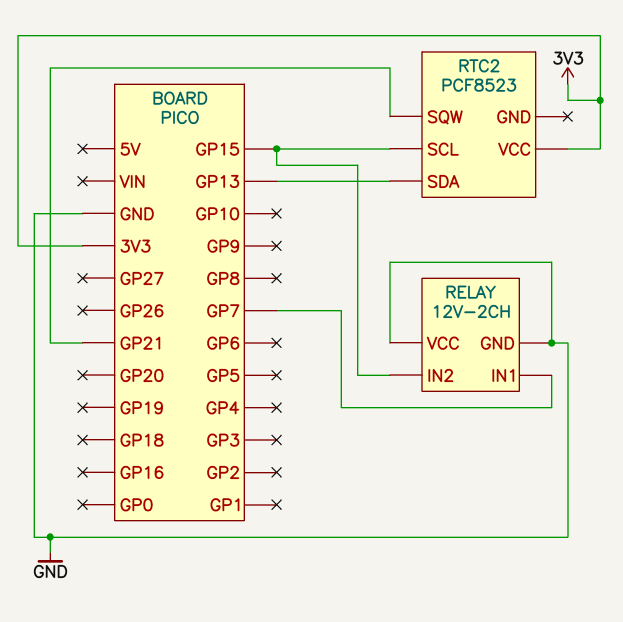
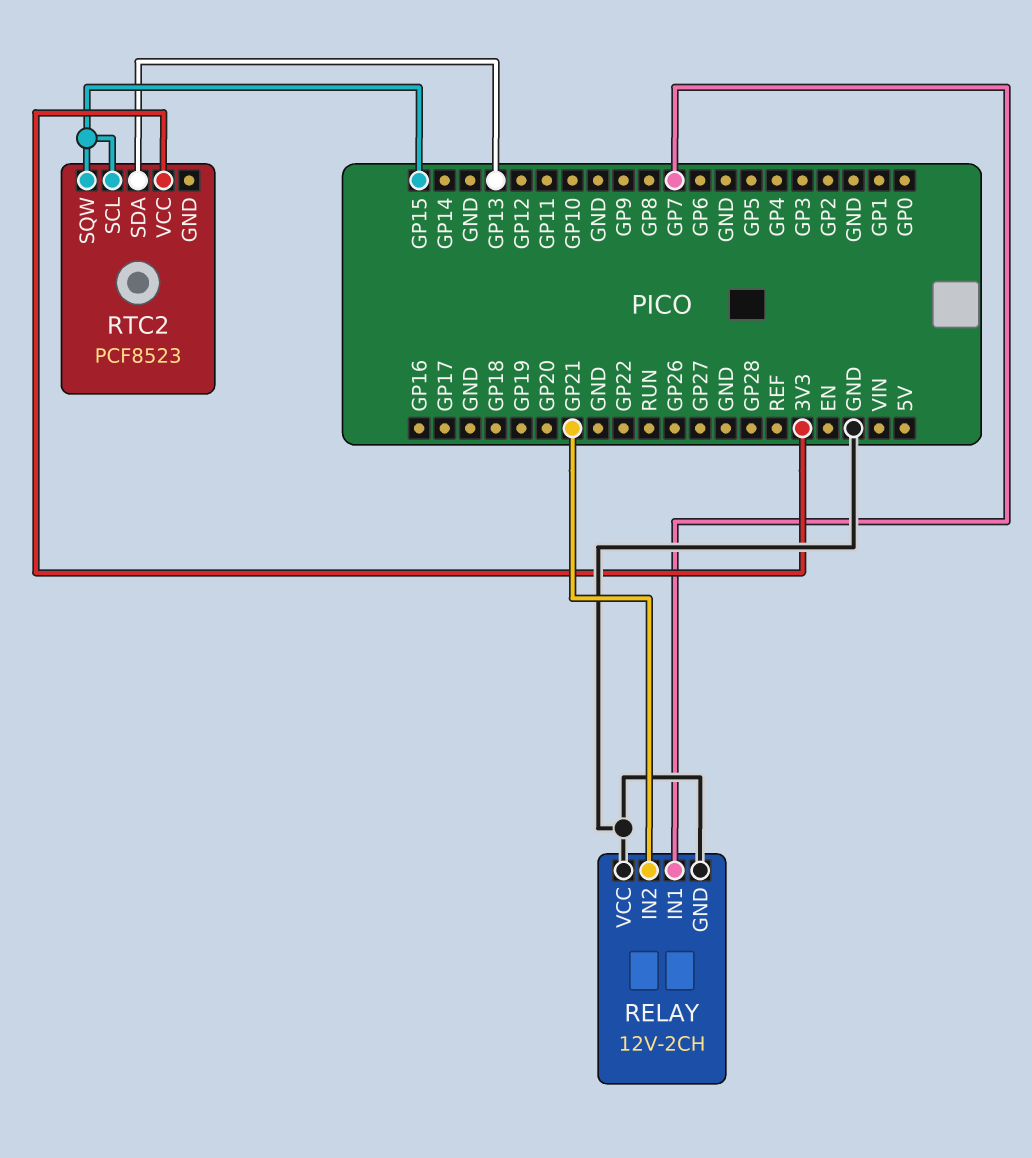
RELAY pin IN2: GP15 -> GP21
RTC2 pin SQW: GP21 -> GP15

